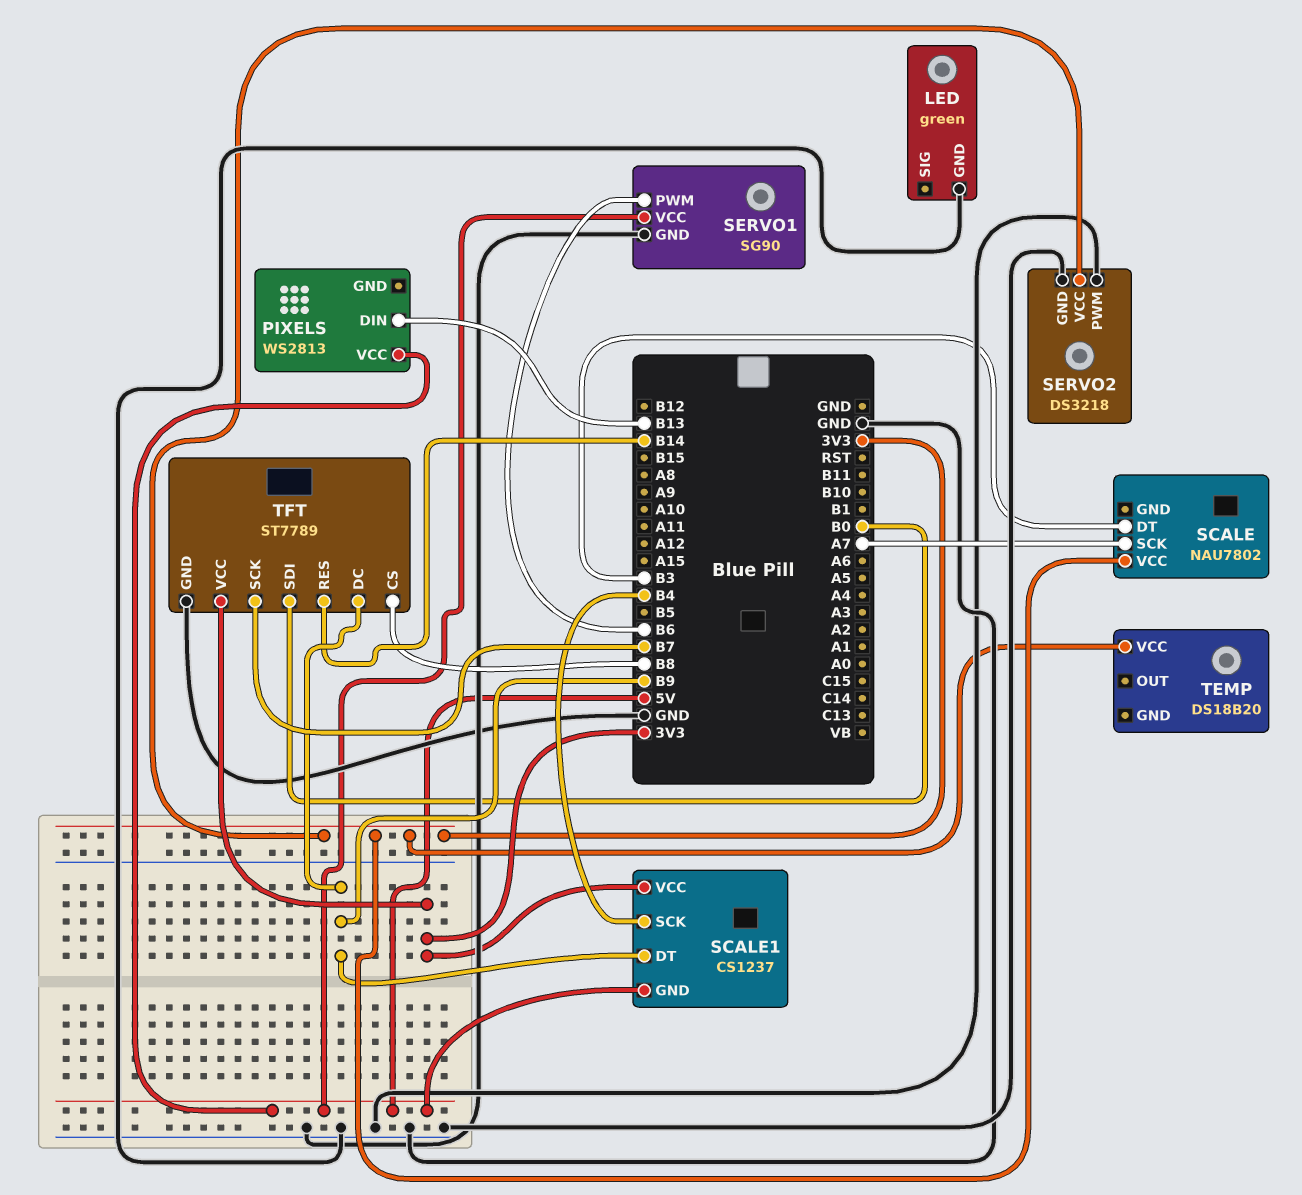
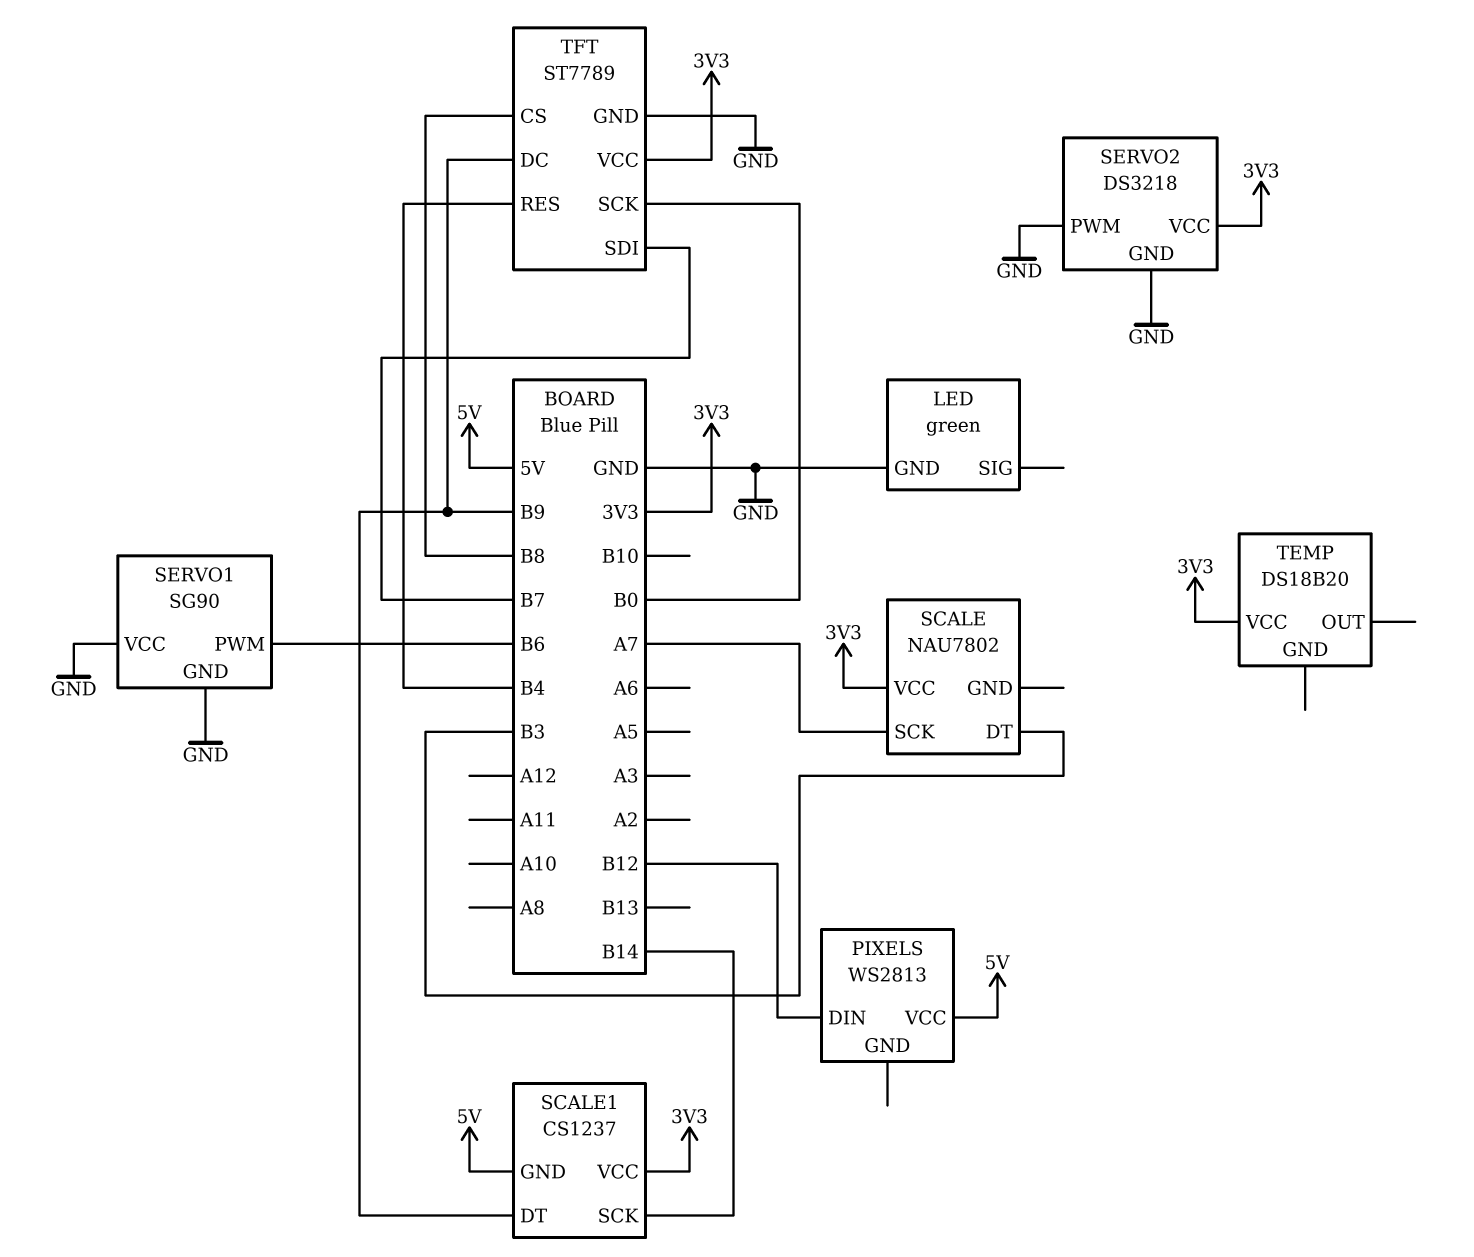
PIXELS pin DIN: B13 -> B12
SCALE1 pin SCK: B4 -> B14
SERVO1 pin VCC: 5V -> GND
TFT pin RES: B14 -> B4
TFT pin SCK: B7 -> B0
TFT pin SDI: B0 -> B7

